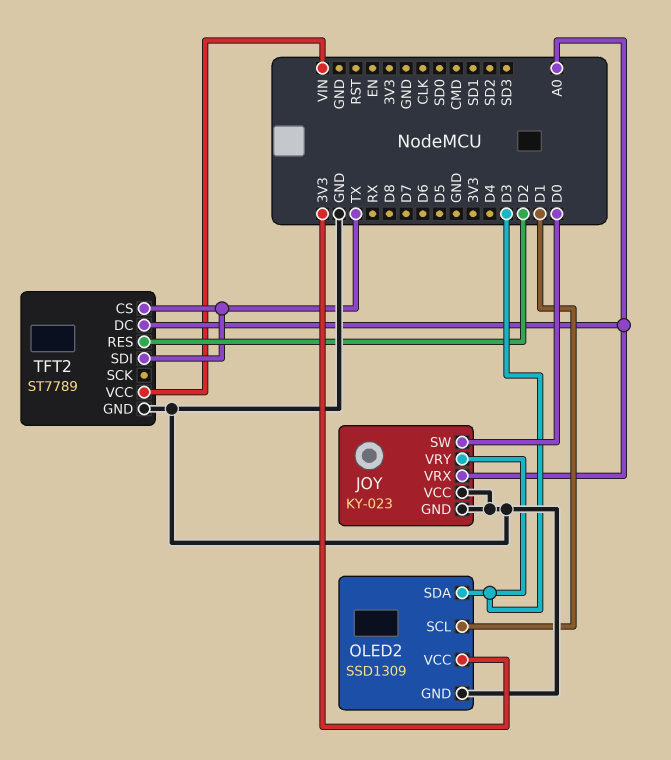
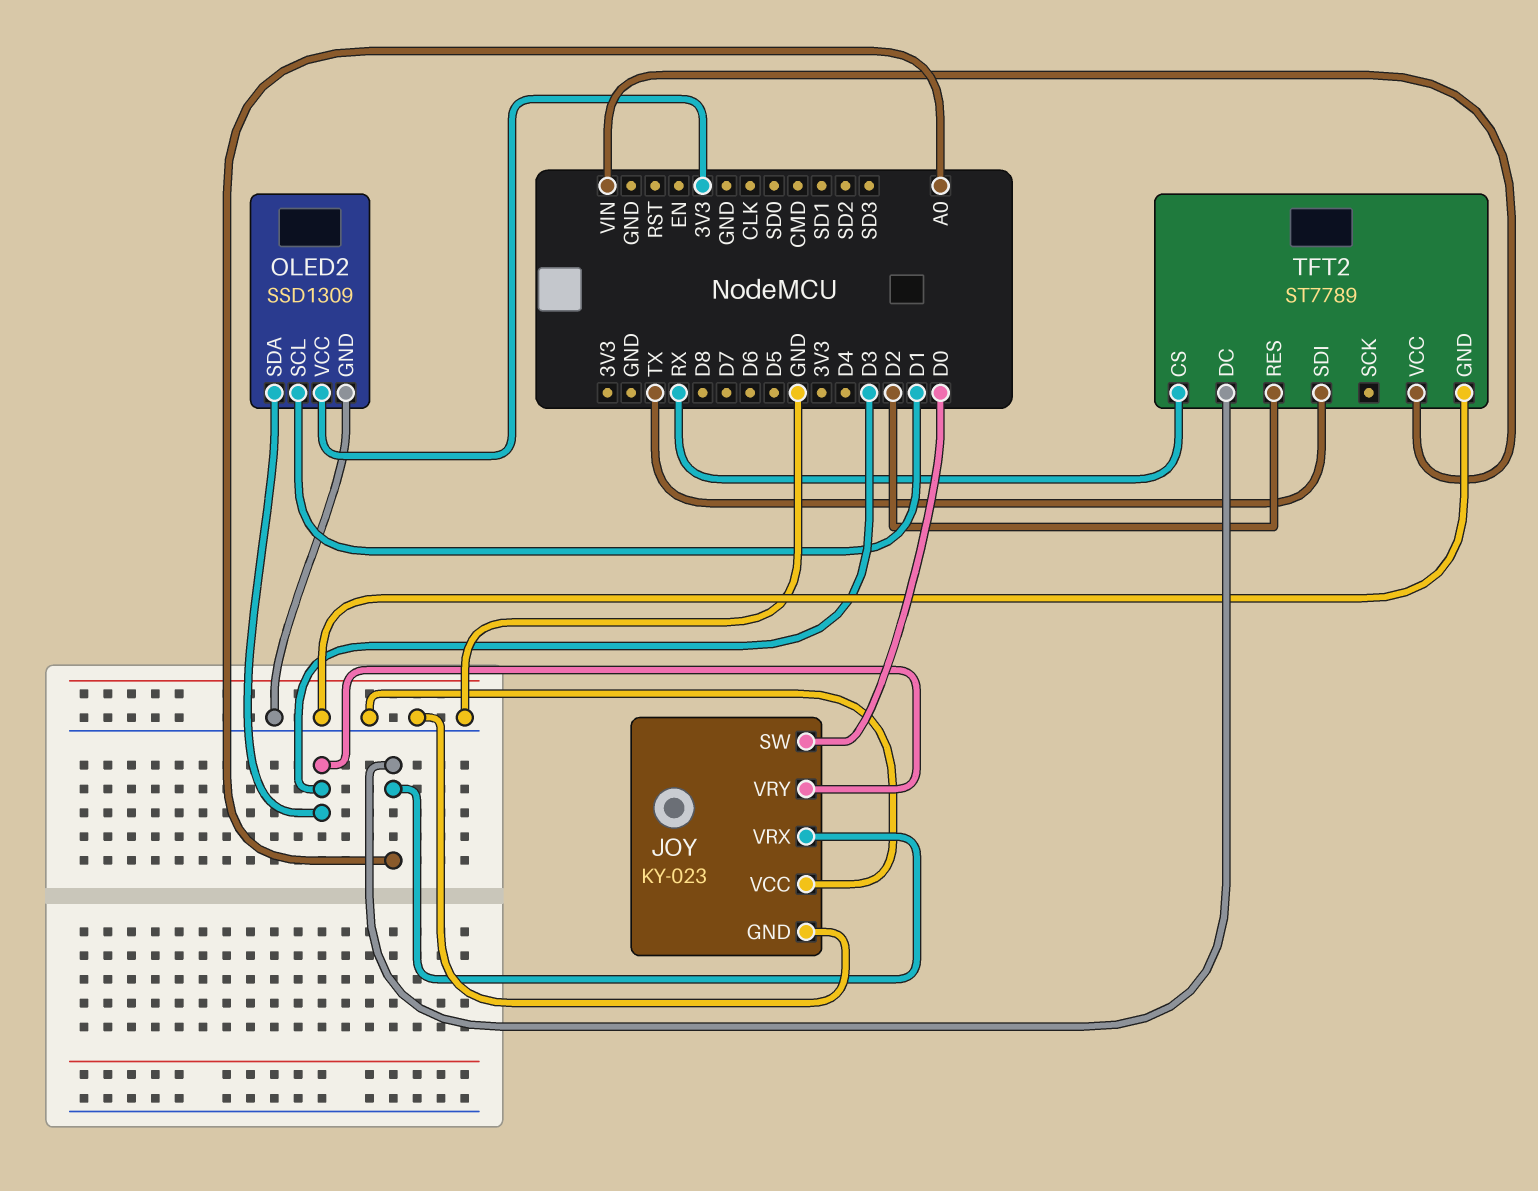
TFT2 pin CS: TX -> RX

